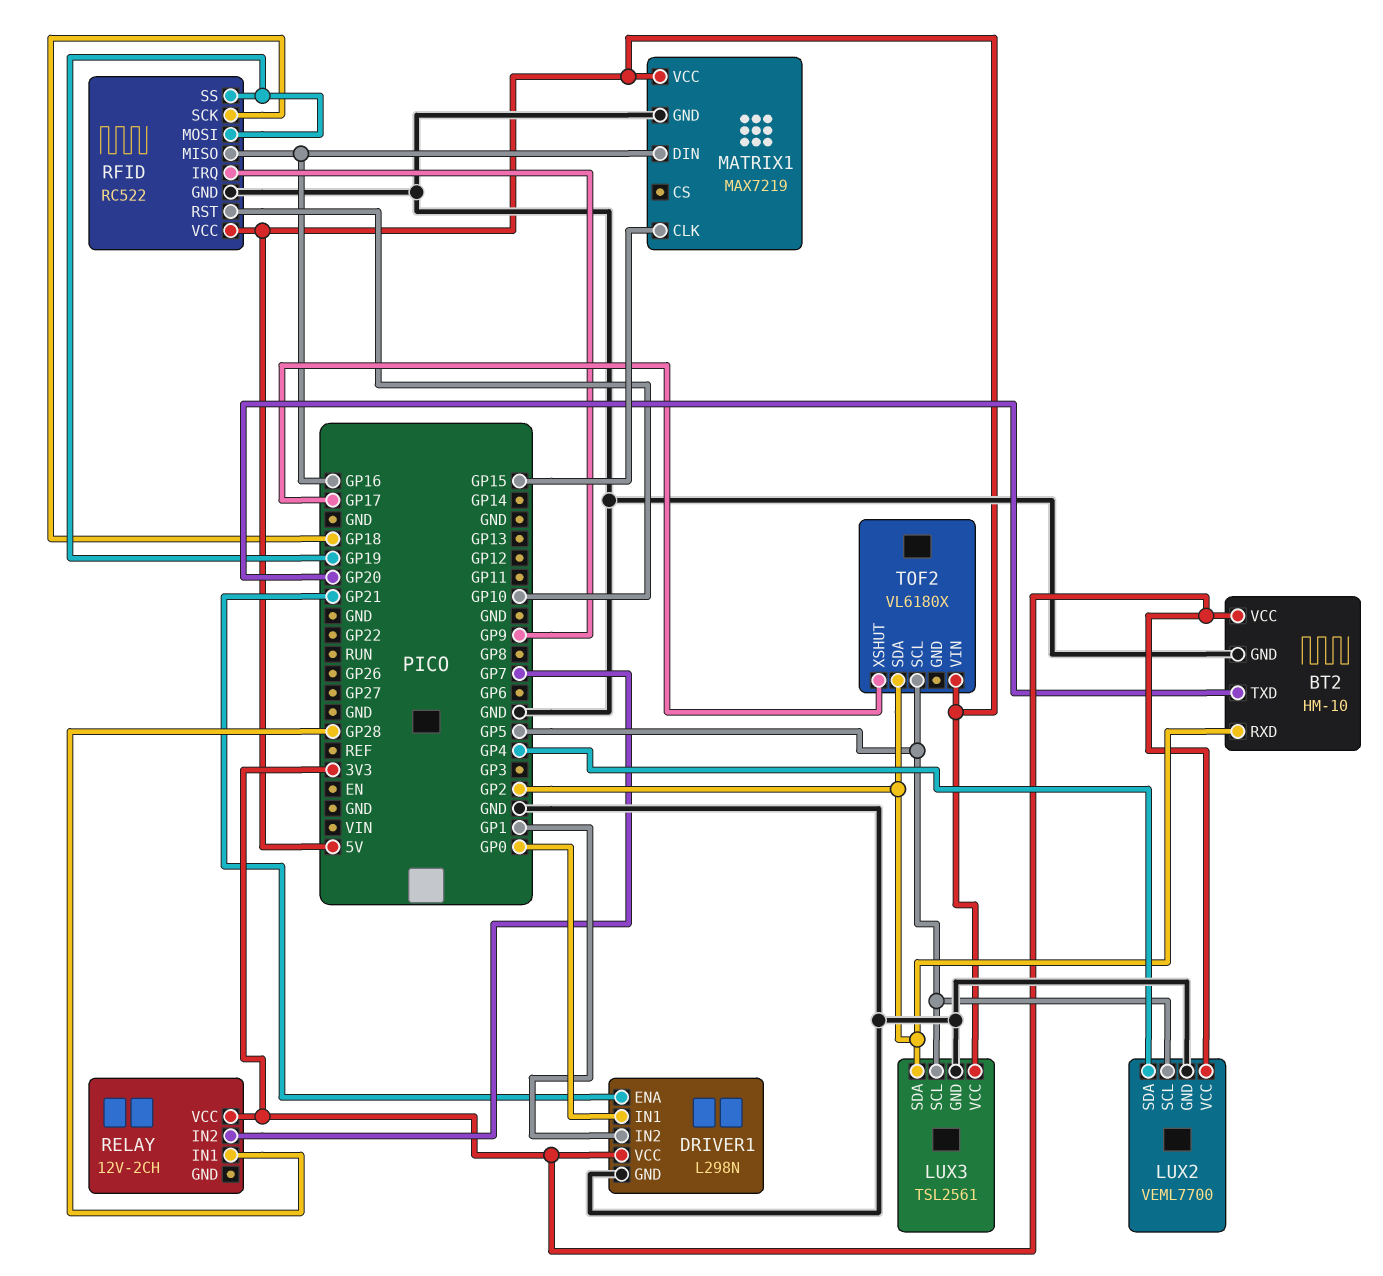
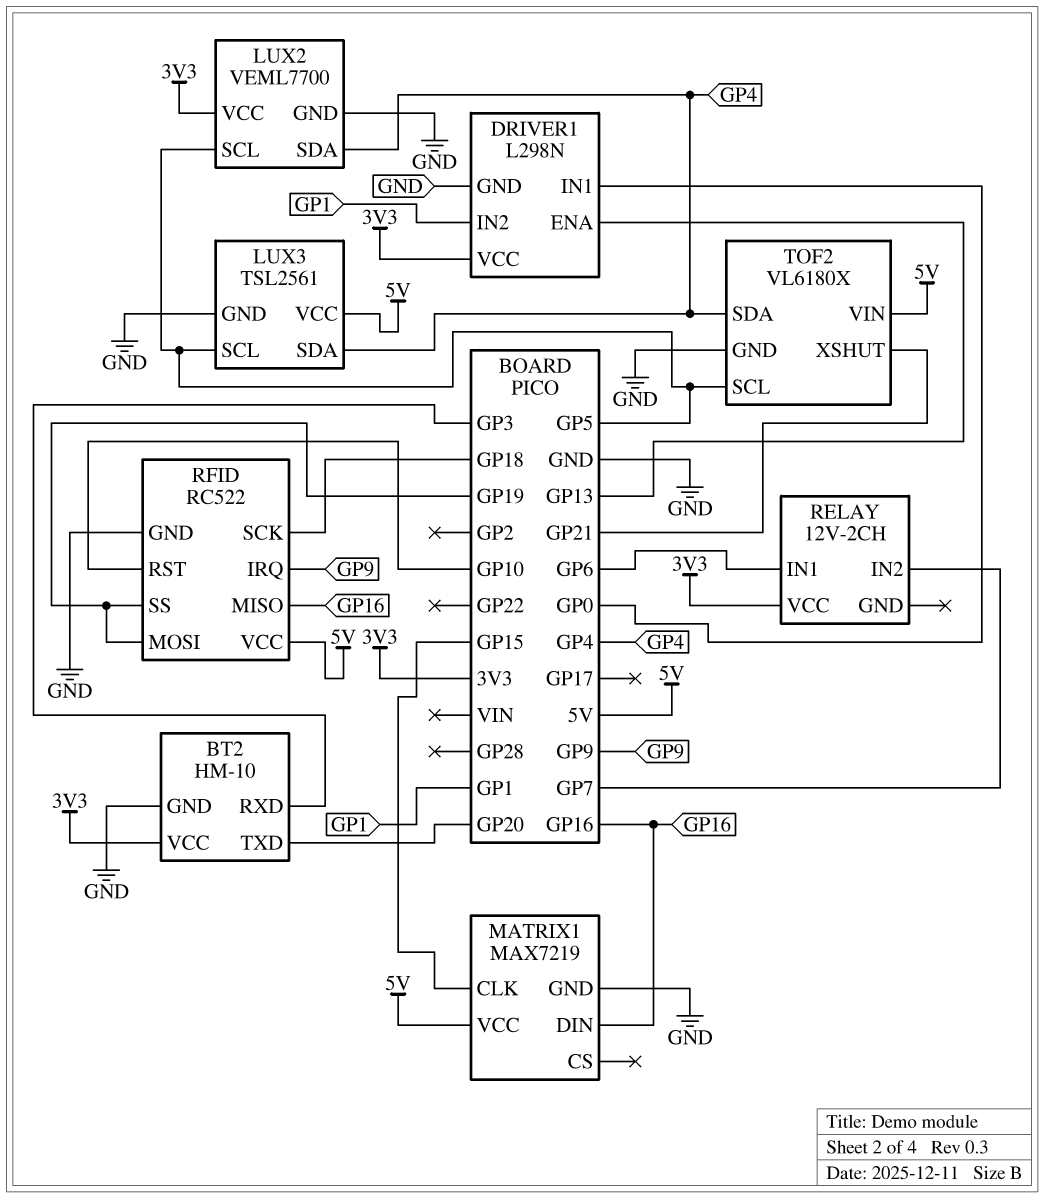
BT2 pin RXD: GP2 -> GP3
DRIVER1 pin ENA: GP21 -> GP13
LUX3 pin SDA: GP2 -> GP4
RELAY pin IN1: GP28 -> GP6
TOF2 pin GND: none -> GND
TOF2 pin SDA: GP2 -> GP4
TOF2 pin XSHUT: GP17 -> GP21

